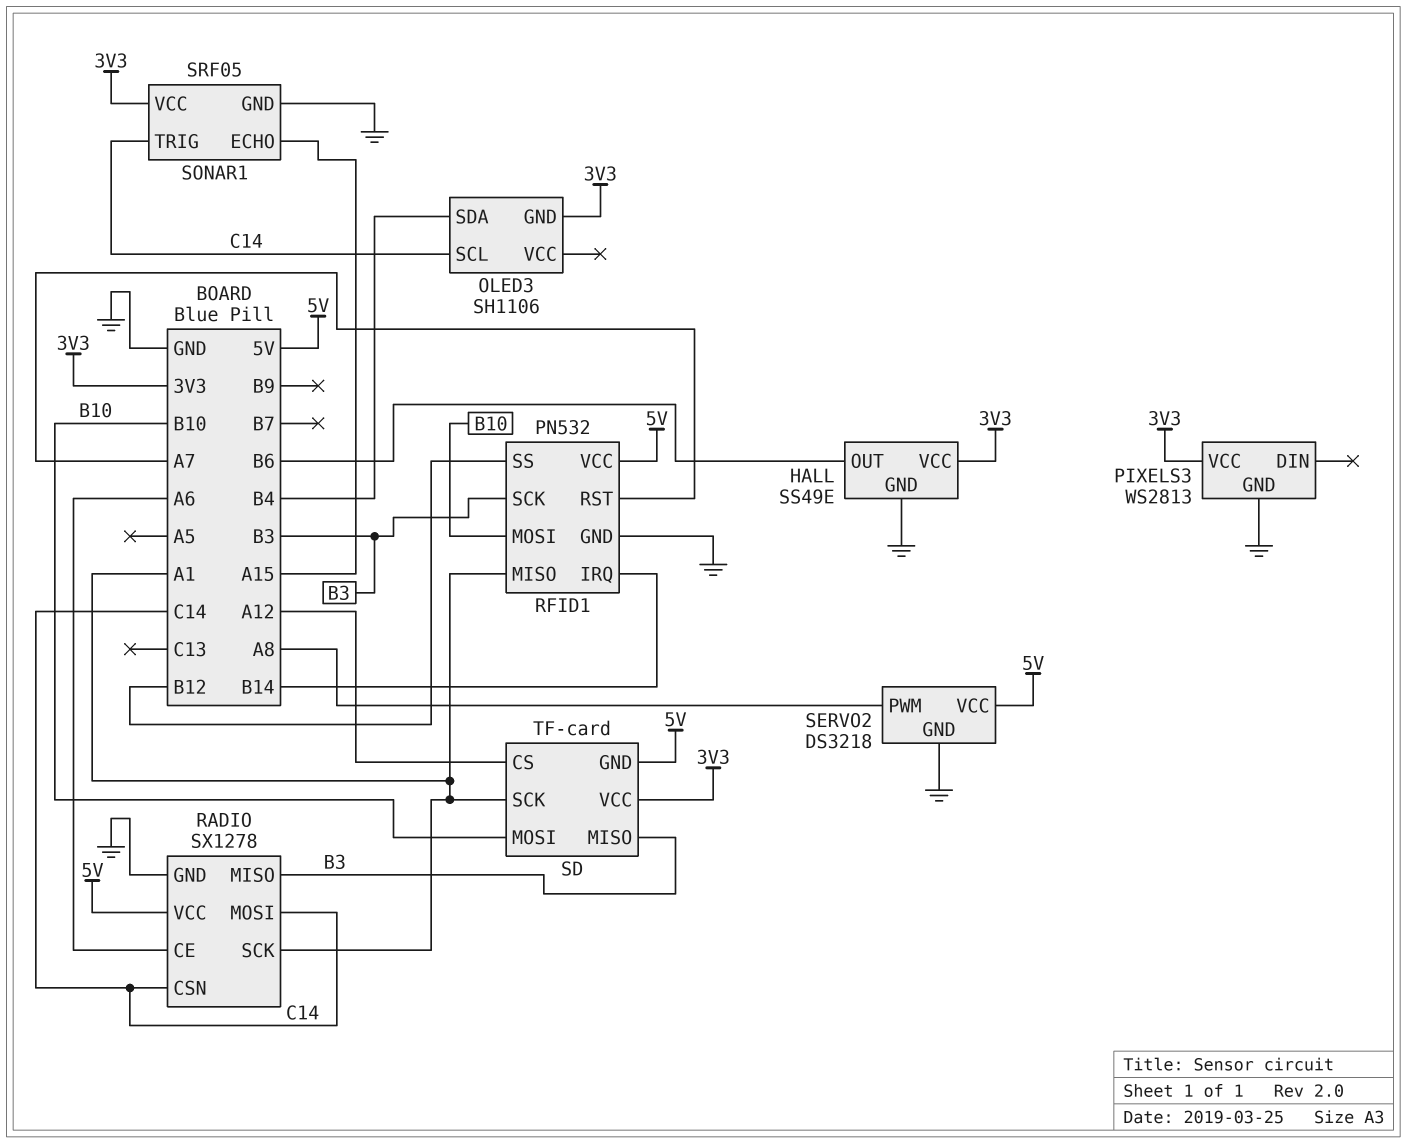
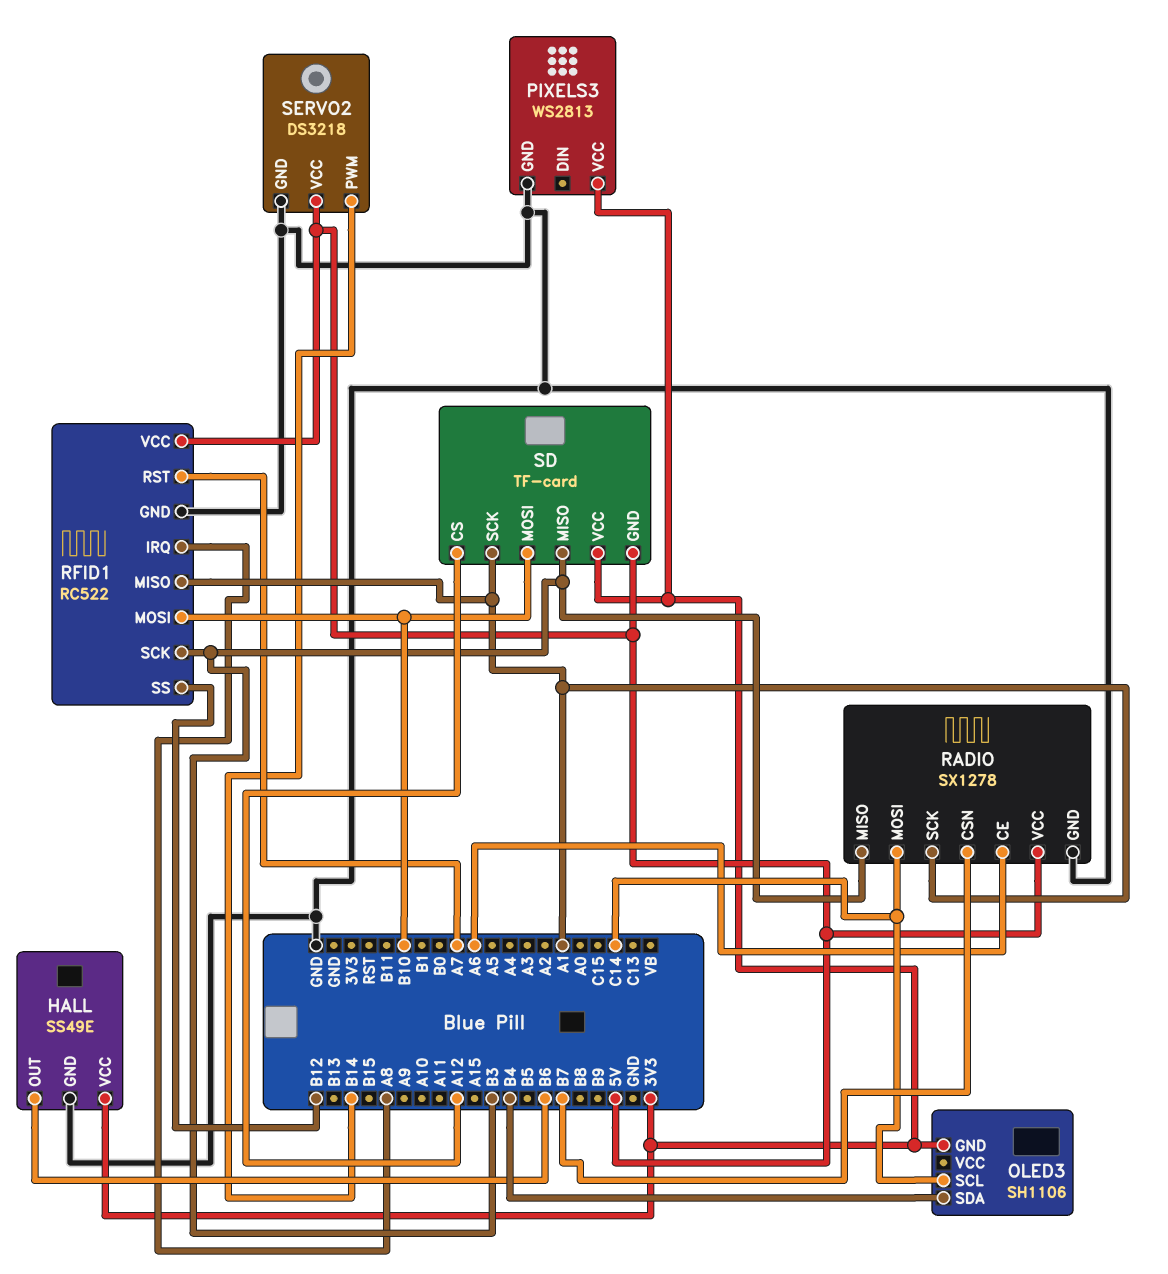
RADIO pin CSN: C14 -> B7
RFID1: PN532 -> RC522
RFID1 pin IRQ: B14 -> A8
SERVO2 pin PWM: A8 -> B14
SONAR1: SRF05 -> none
SONAR1 pin ECHO: A15 -> none
SONAR1 pin GND: GND -> none
SONAR1 pin TRIG: C14 -> none
SONAR1 pin VCC: 3V3 -> none

